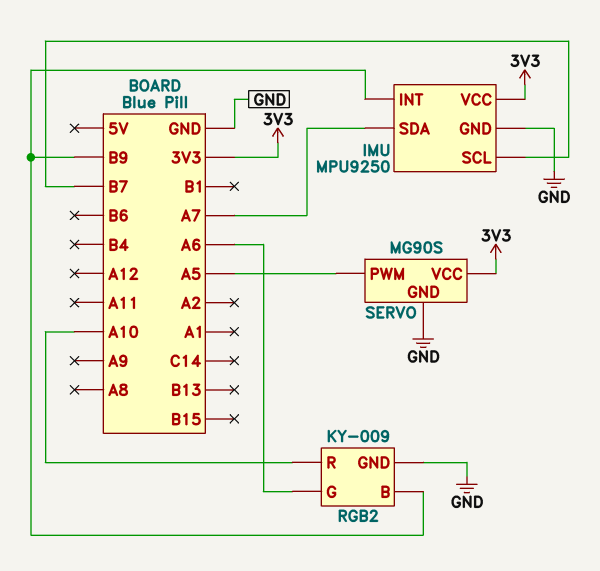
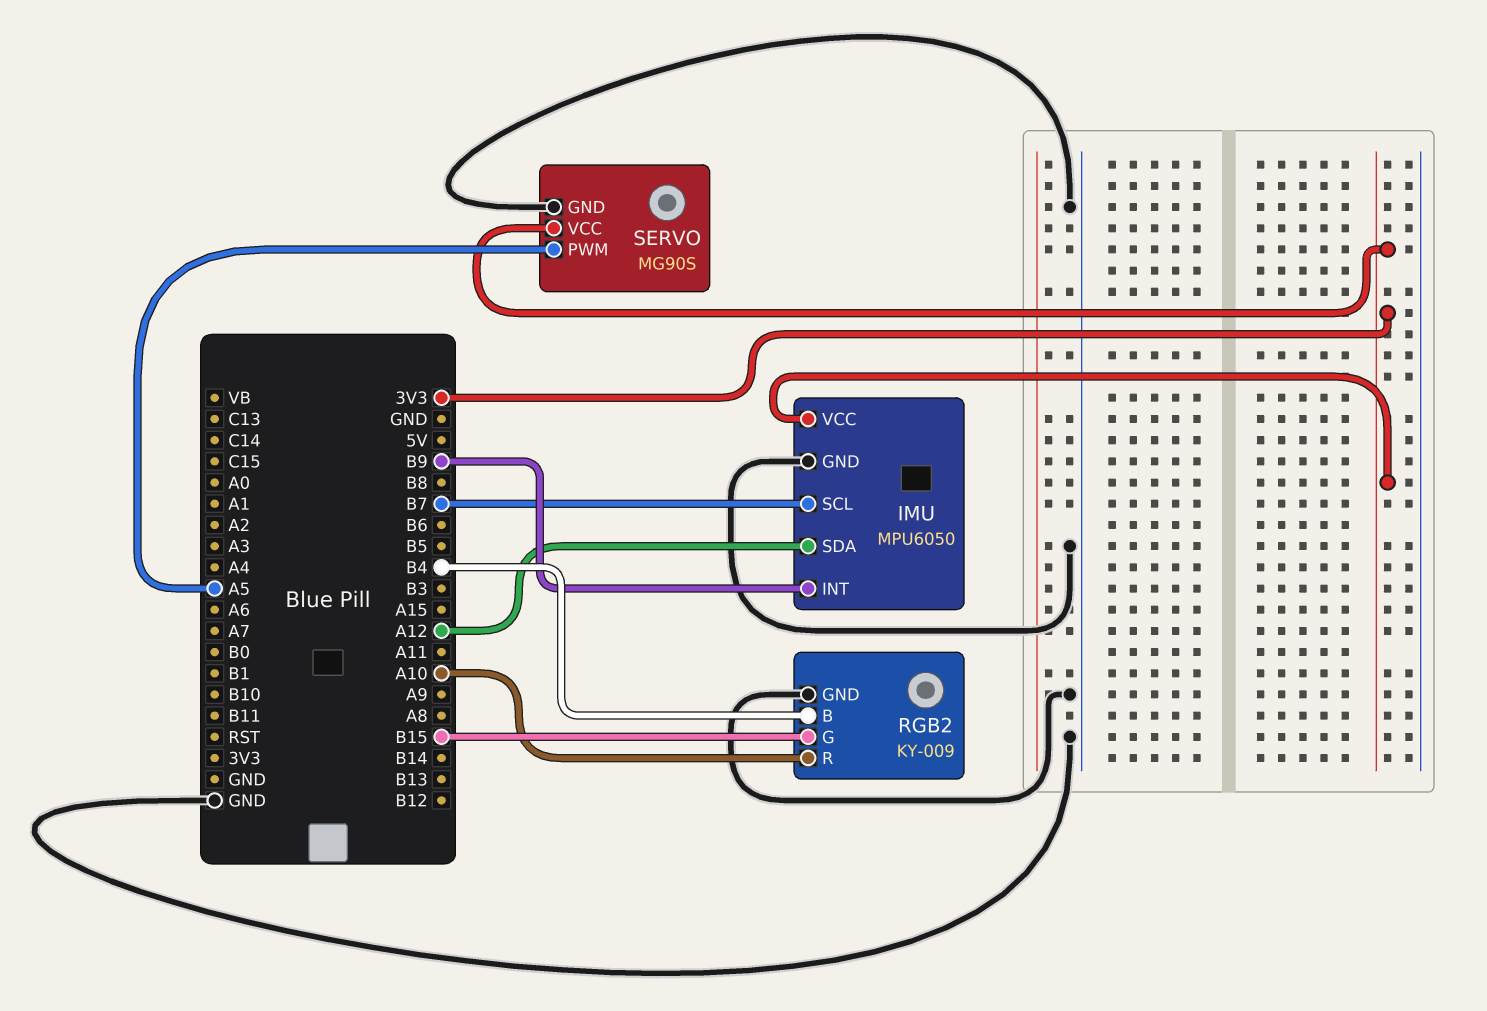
IMU: MPU9250 -> MPU6050
IMU pin SDA: A7 -> A12
RGB2 pin B: B9 -> B4
RGB2 pin G: A6 -> B15

